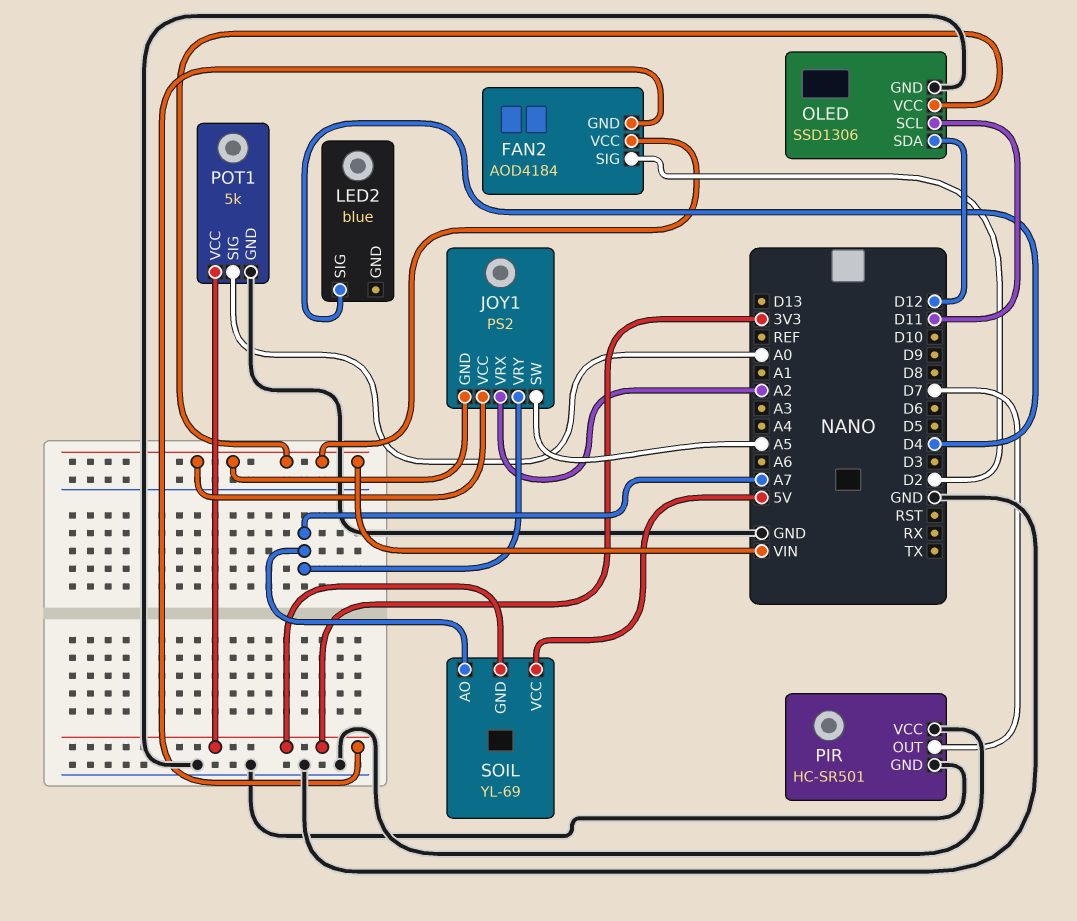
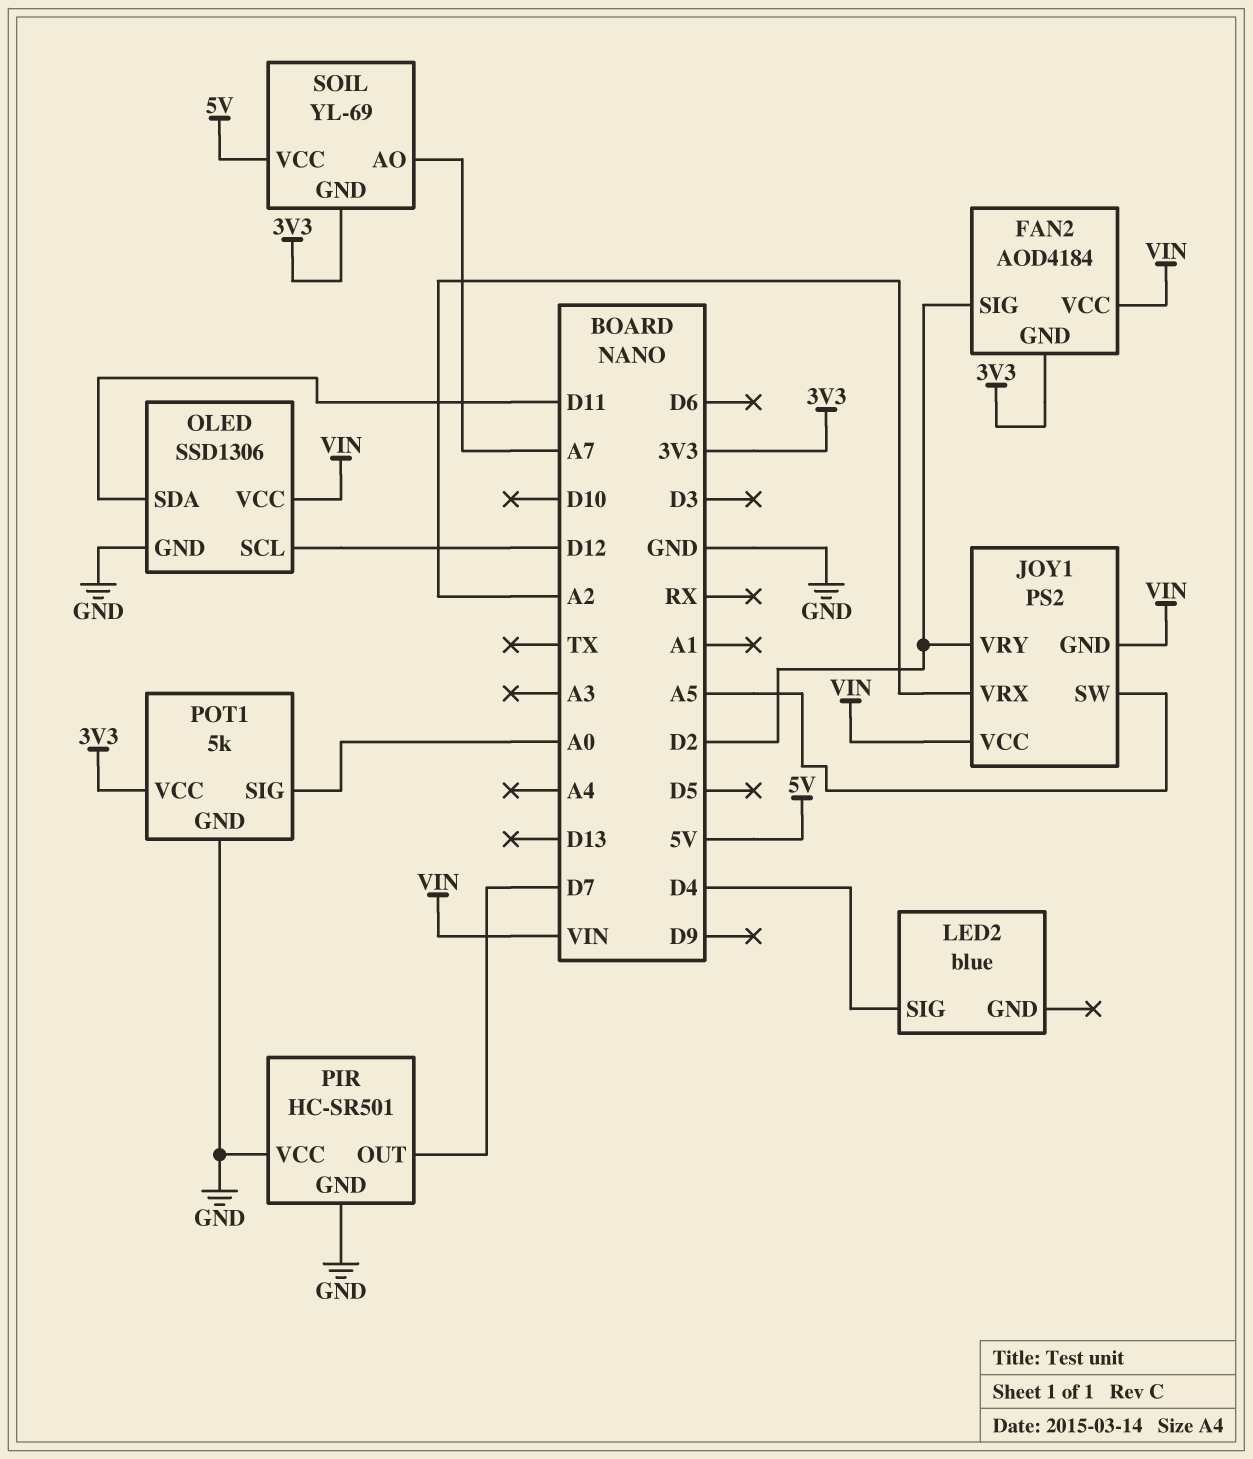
JOY1 pin VRY: A7 -> D2
OLED pin SCL: D11 -> D12
OLED pin SDA: D12 -> D11

